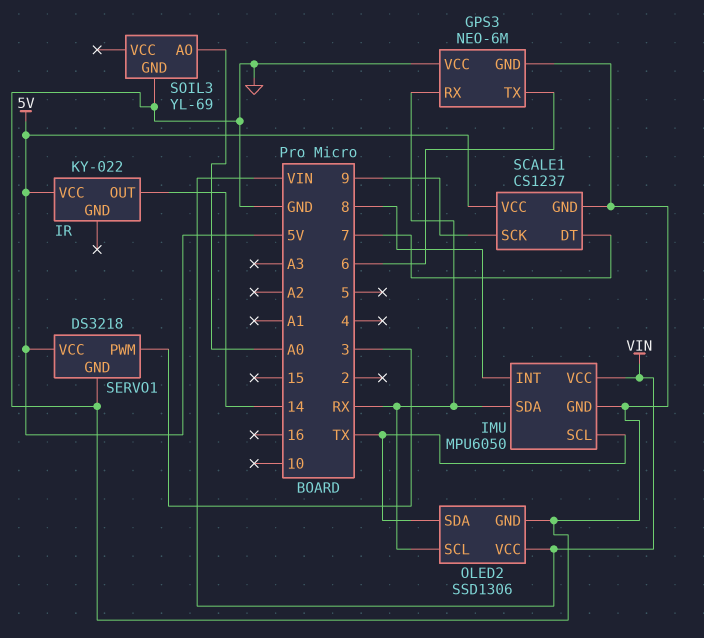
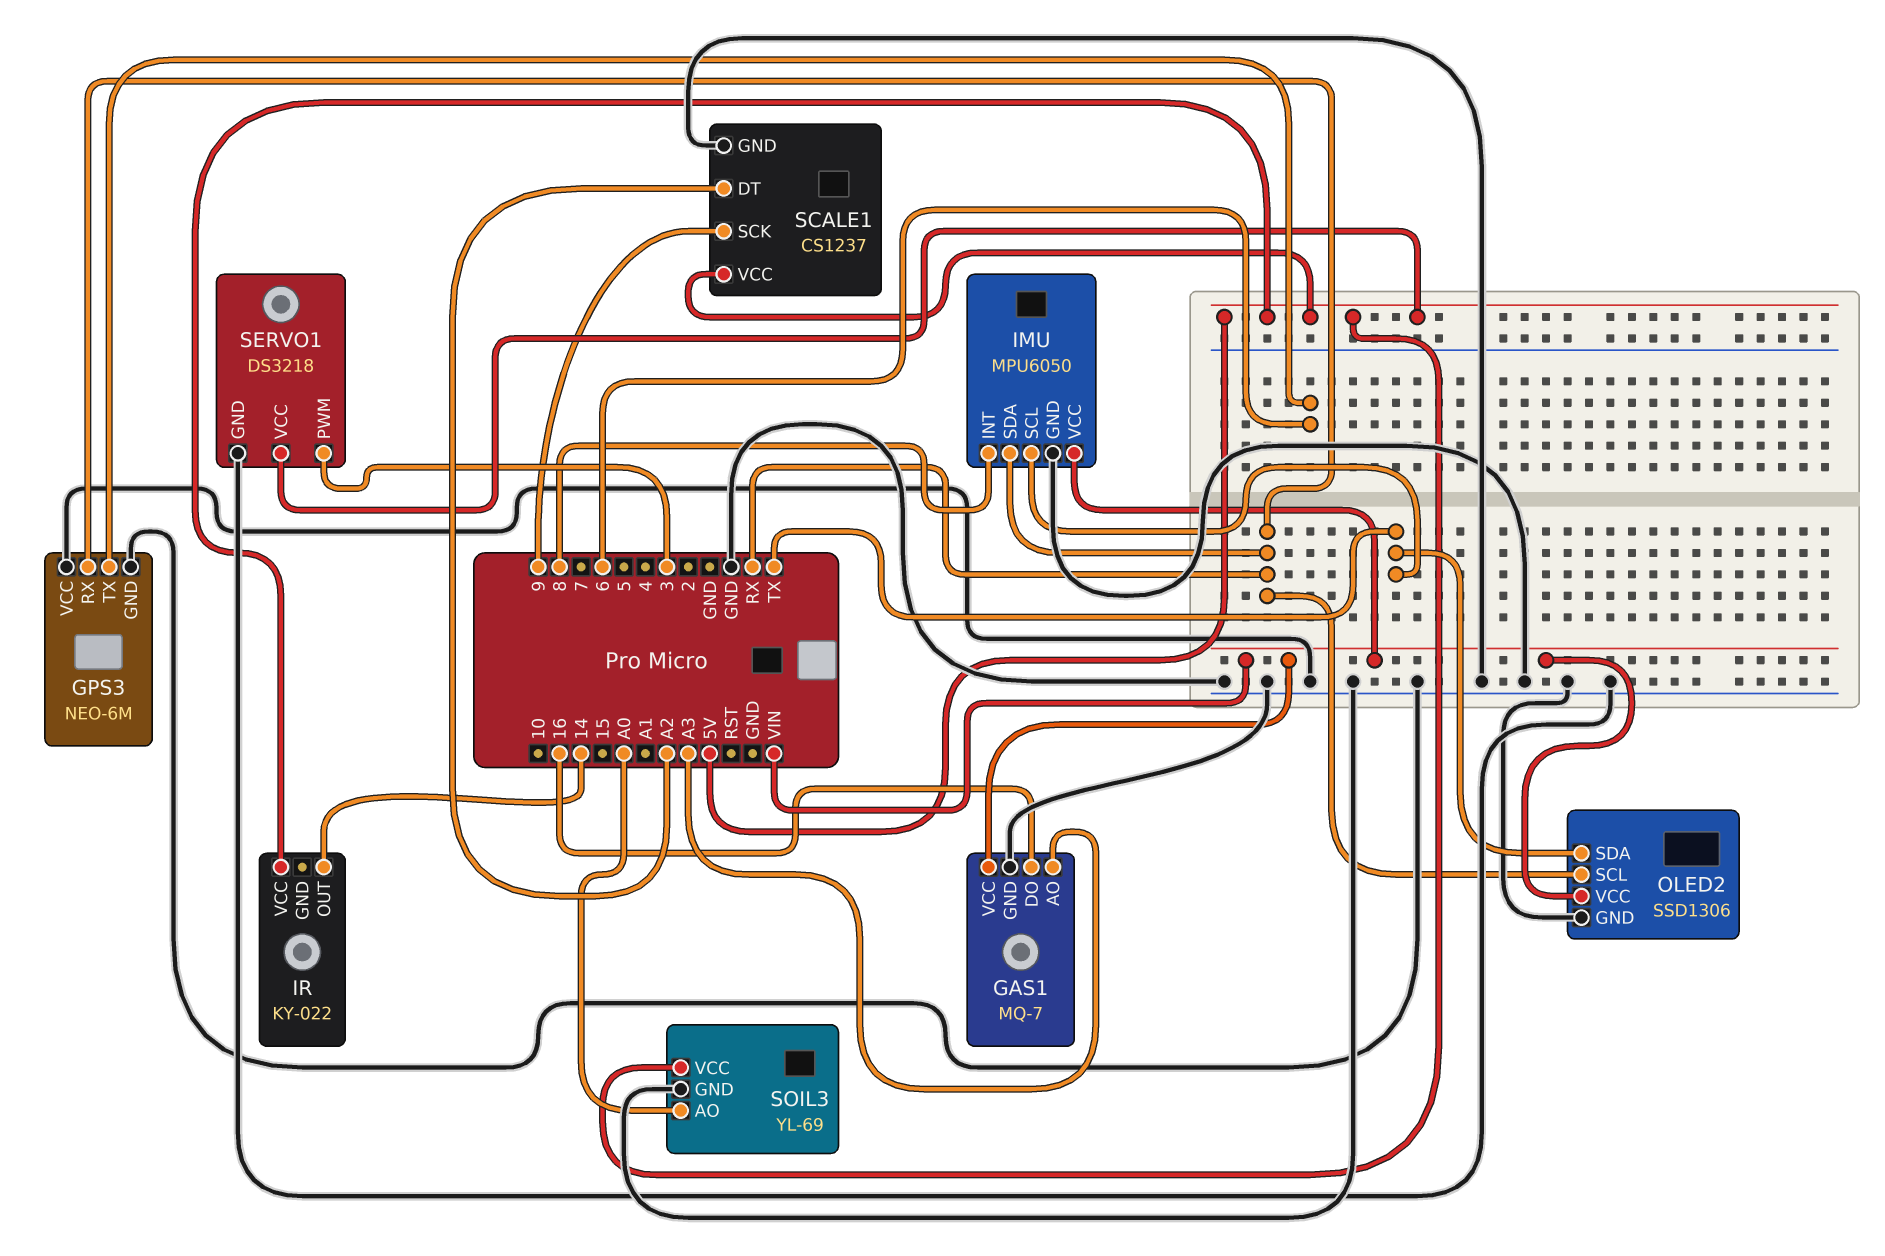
GAS1: none -> MQ-7
GAS1 pin AO: none -> A3
GAS1 pin DO: none -> 16
GAS1 pin GND: none -> GND
GAS1 pin VCC: none -> VIN
SCALE1 pin DT: 7 -> A2
SOIL3 pin VCC: none -> 5V

